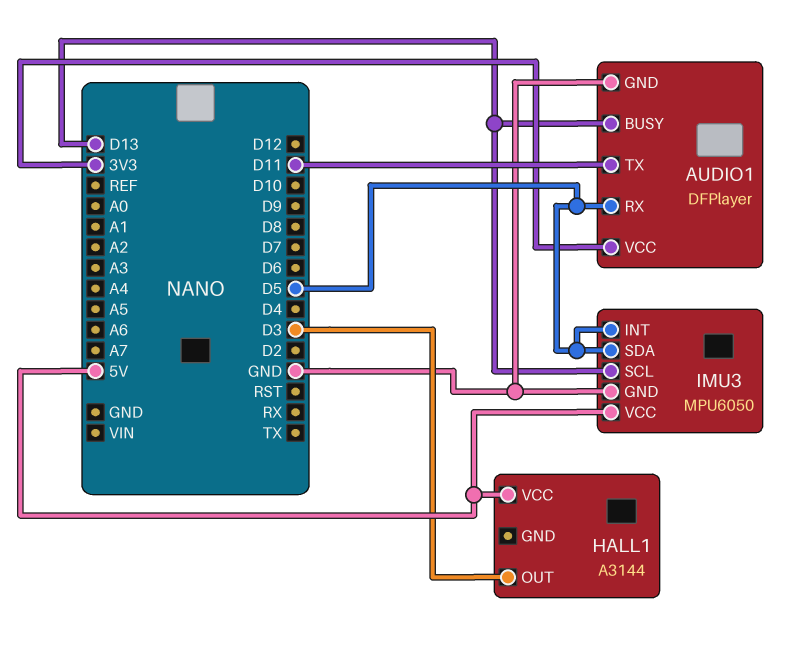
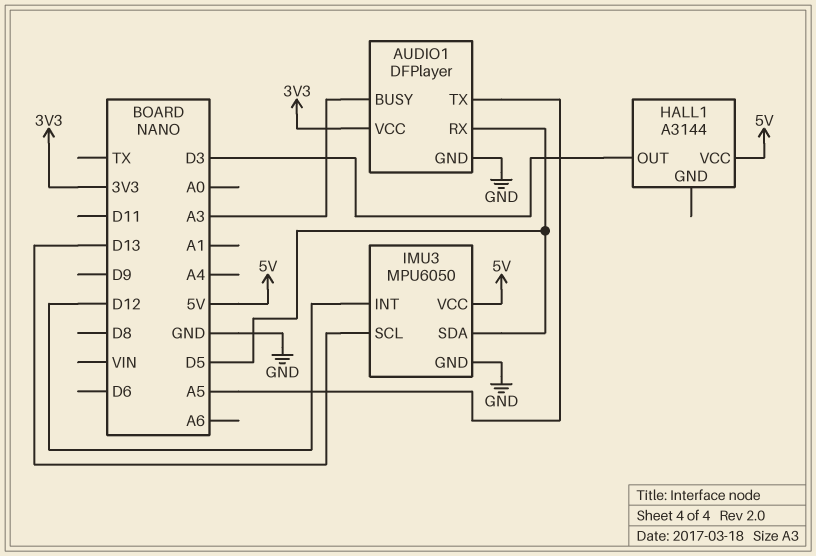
AUDIO1 pin BUSY: D13 -> A3
AUDIO1 pin TX: D11 -> A5
IMU3 pin INT: D5 -> D12

